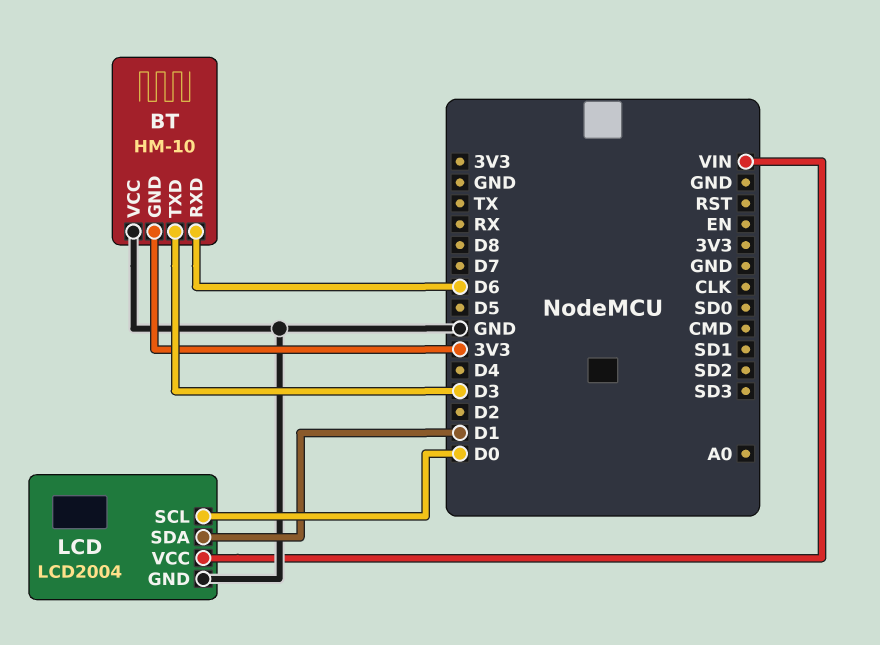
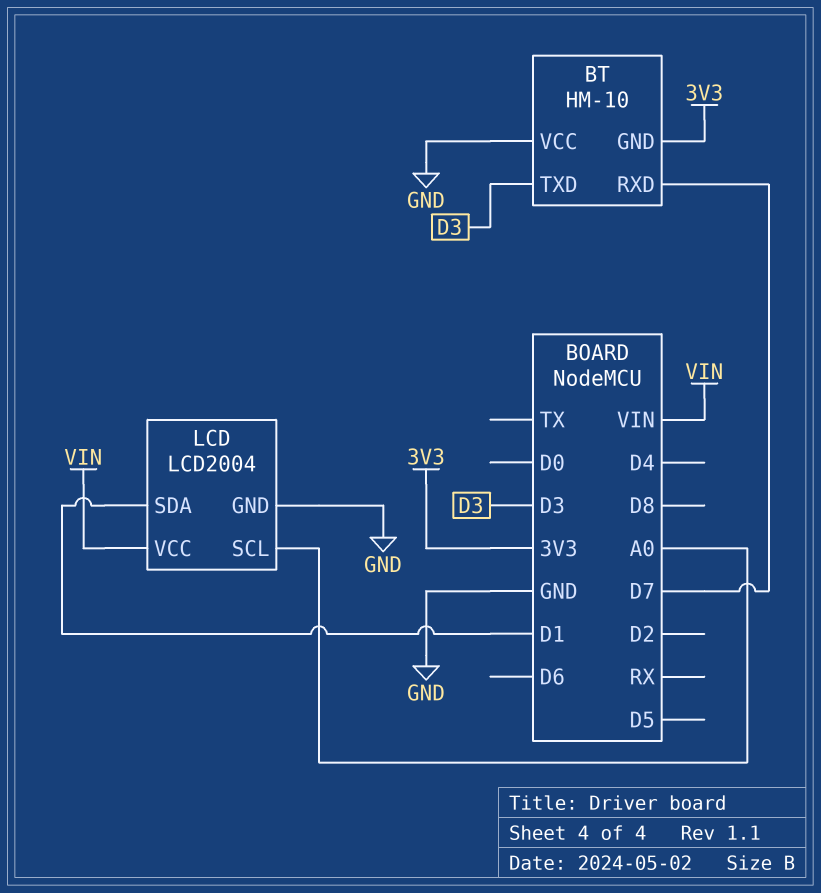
BT pin RXD: D6 -> D7
LCD pin SCL: D0 -> A0

